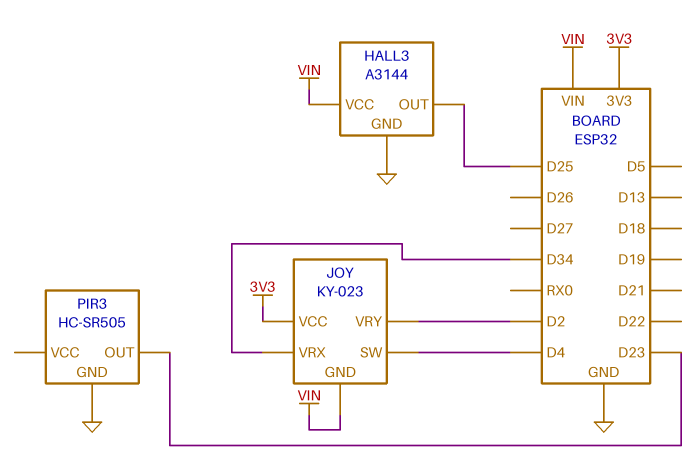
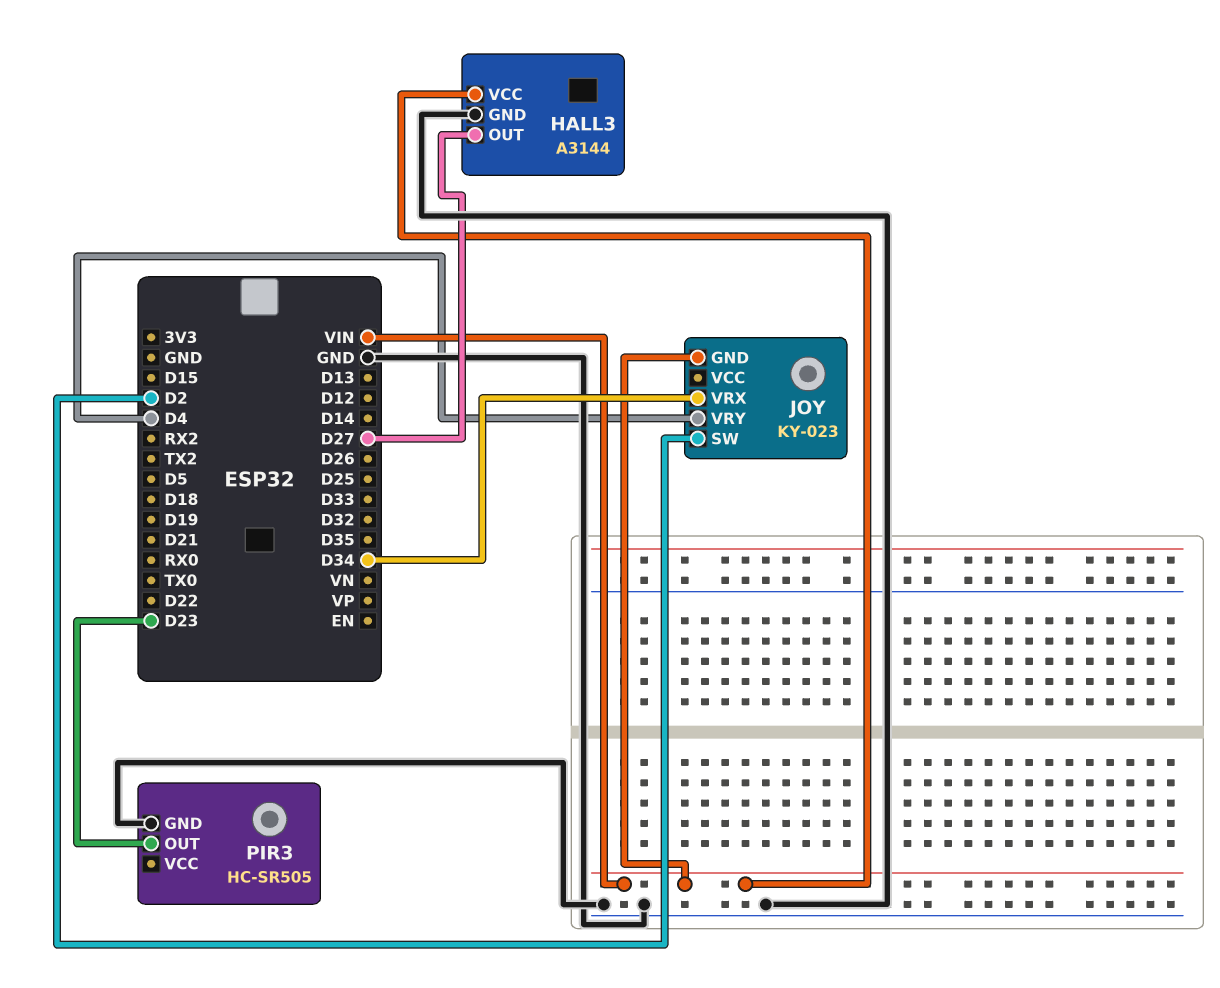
HALL3 pin OUT: D25 -> D27
JOY pin SW: D4 -> D2
JOY pin VCC: 3V3 -> none
JOY pin VRY: D2 -> D4

